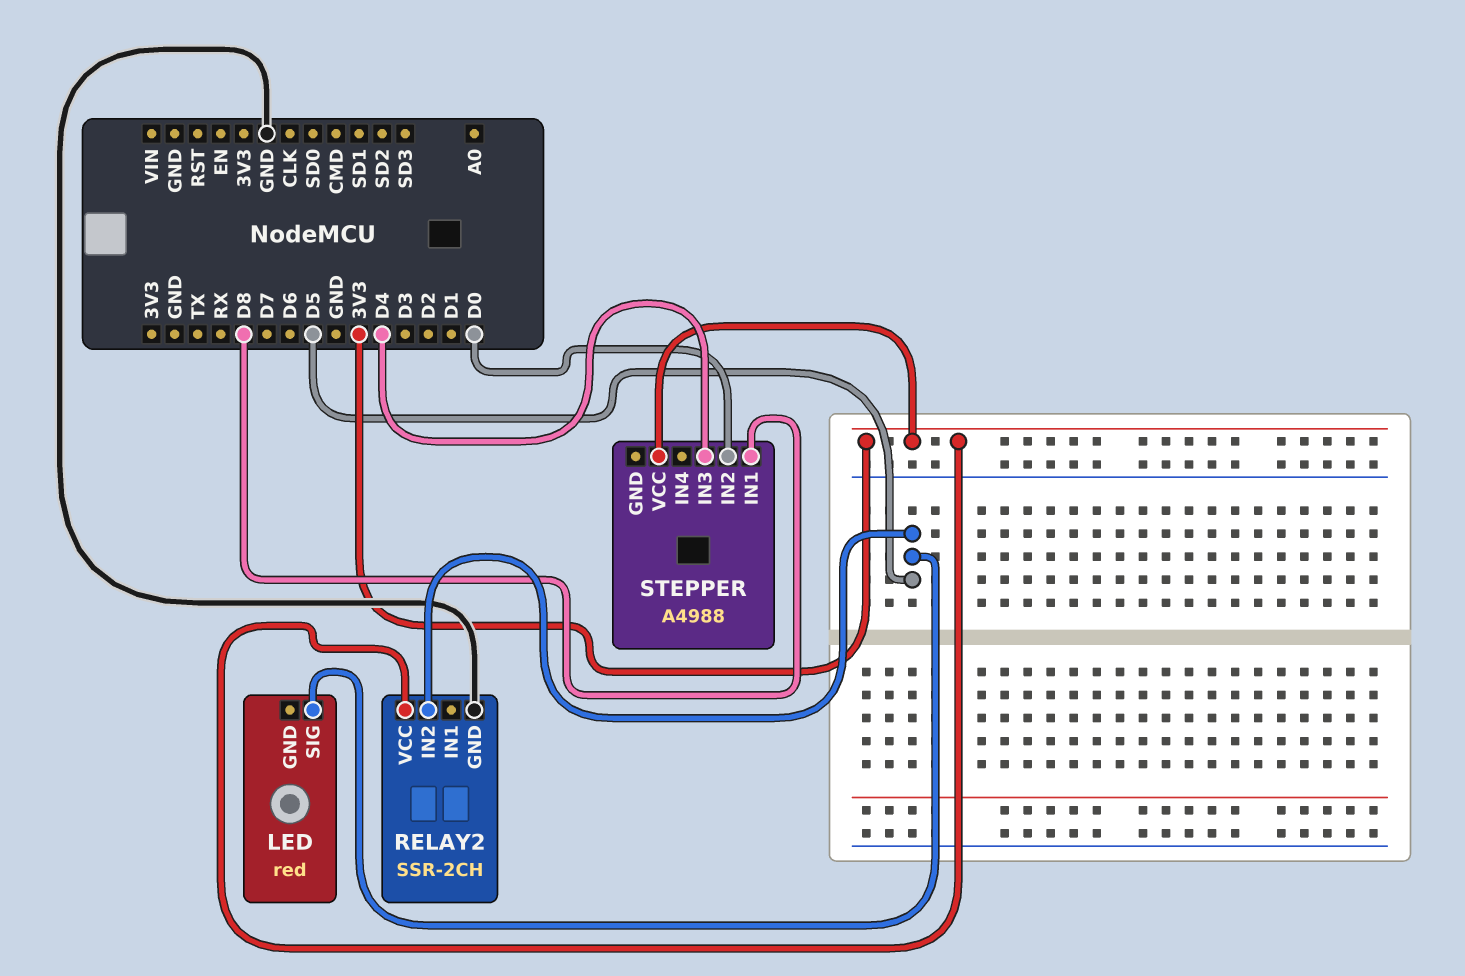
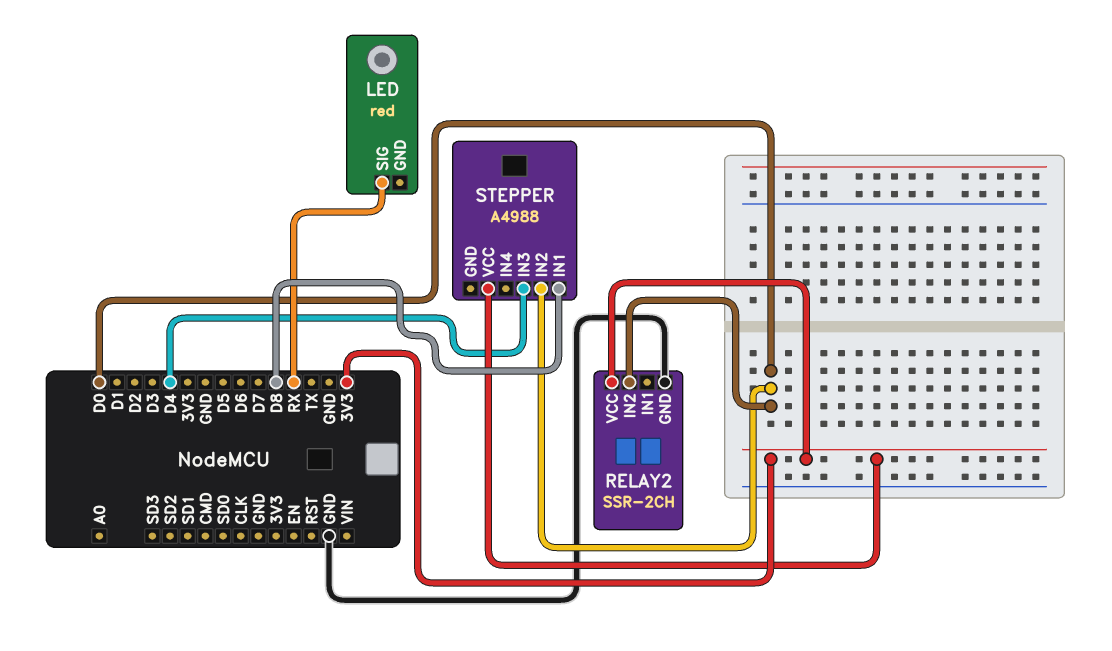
LED pin SIG: D5 -> RX
RELAY2 pin IN2: D5 -> D0

